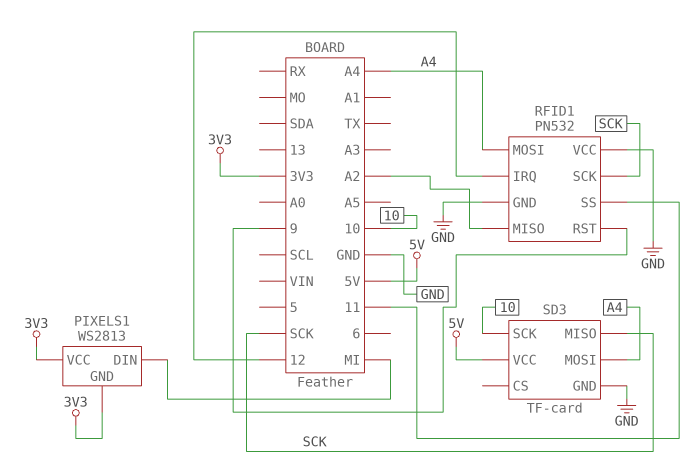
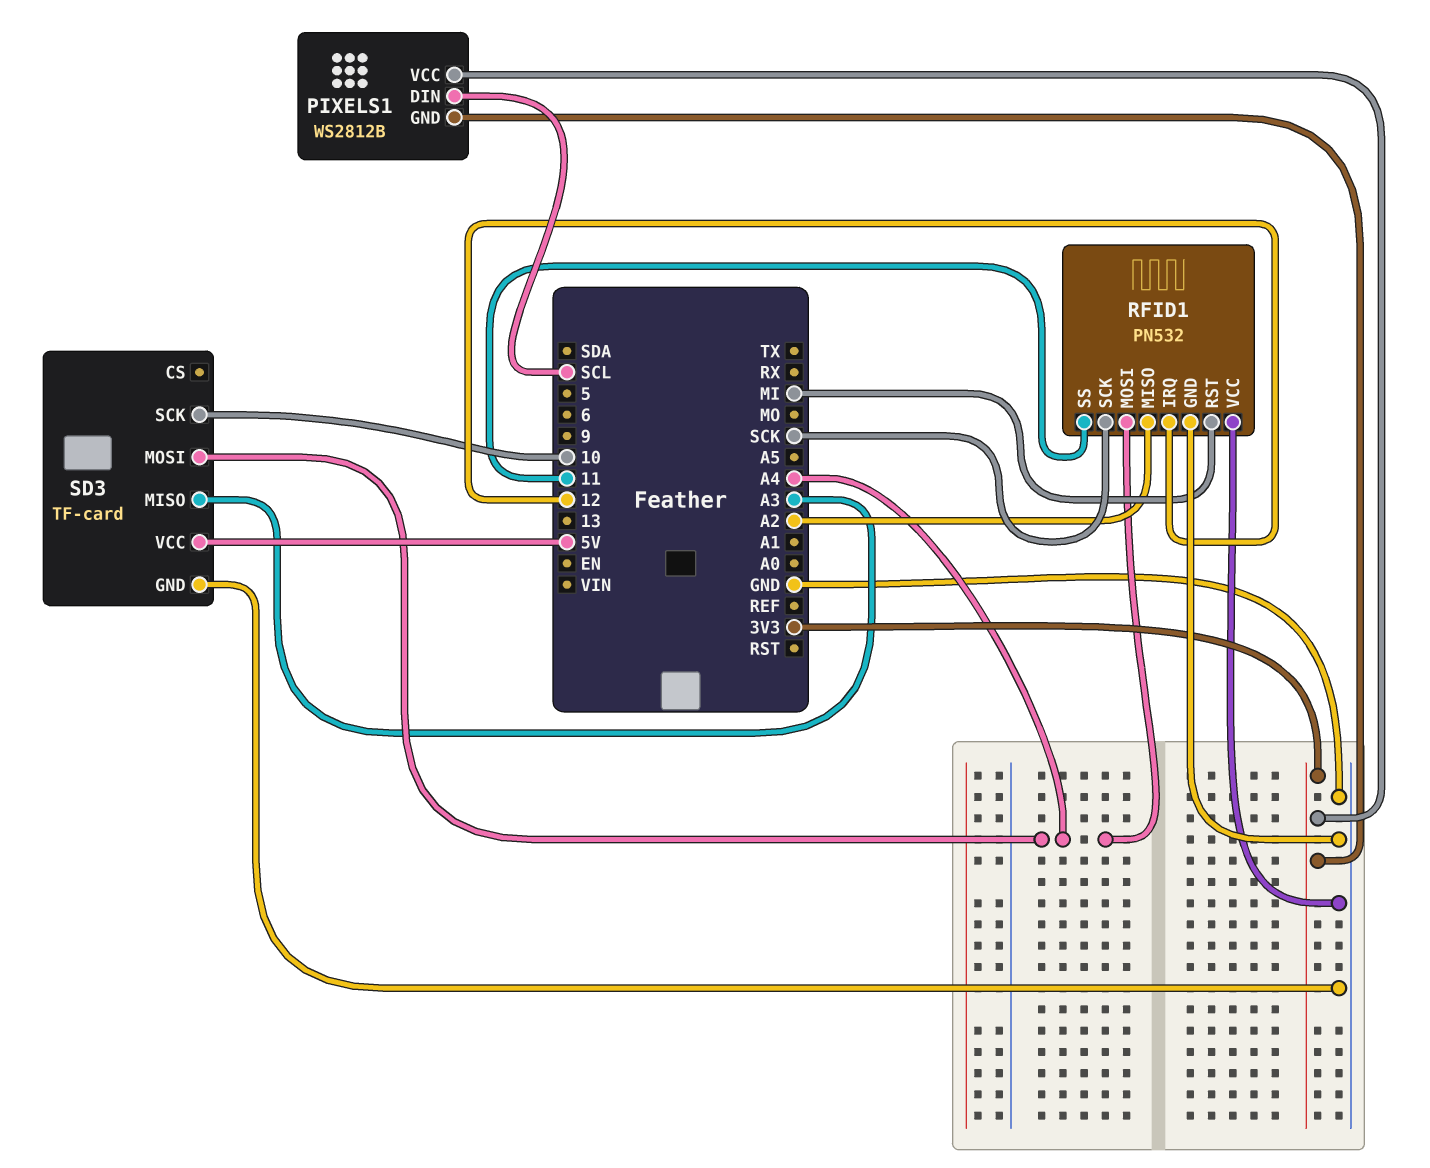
PIXELS1: WS2813 -> WS2812B
PIXELS1 pin DIN: MI -> SCL
RFID1 pin RST: 9 -> MI
SD3 pin MISO: SCK -> A3

